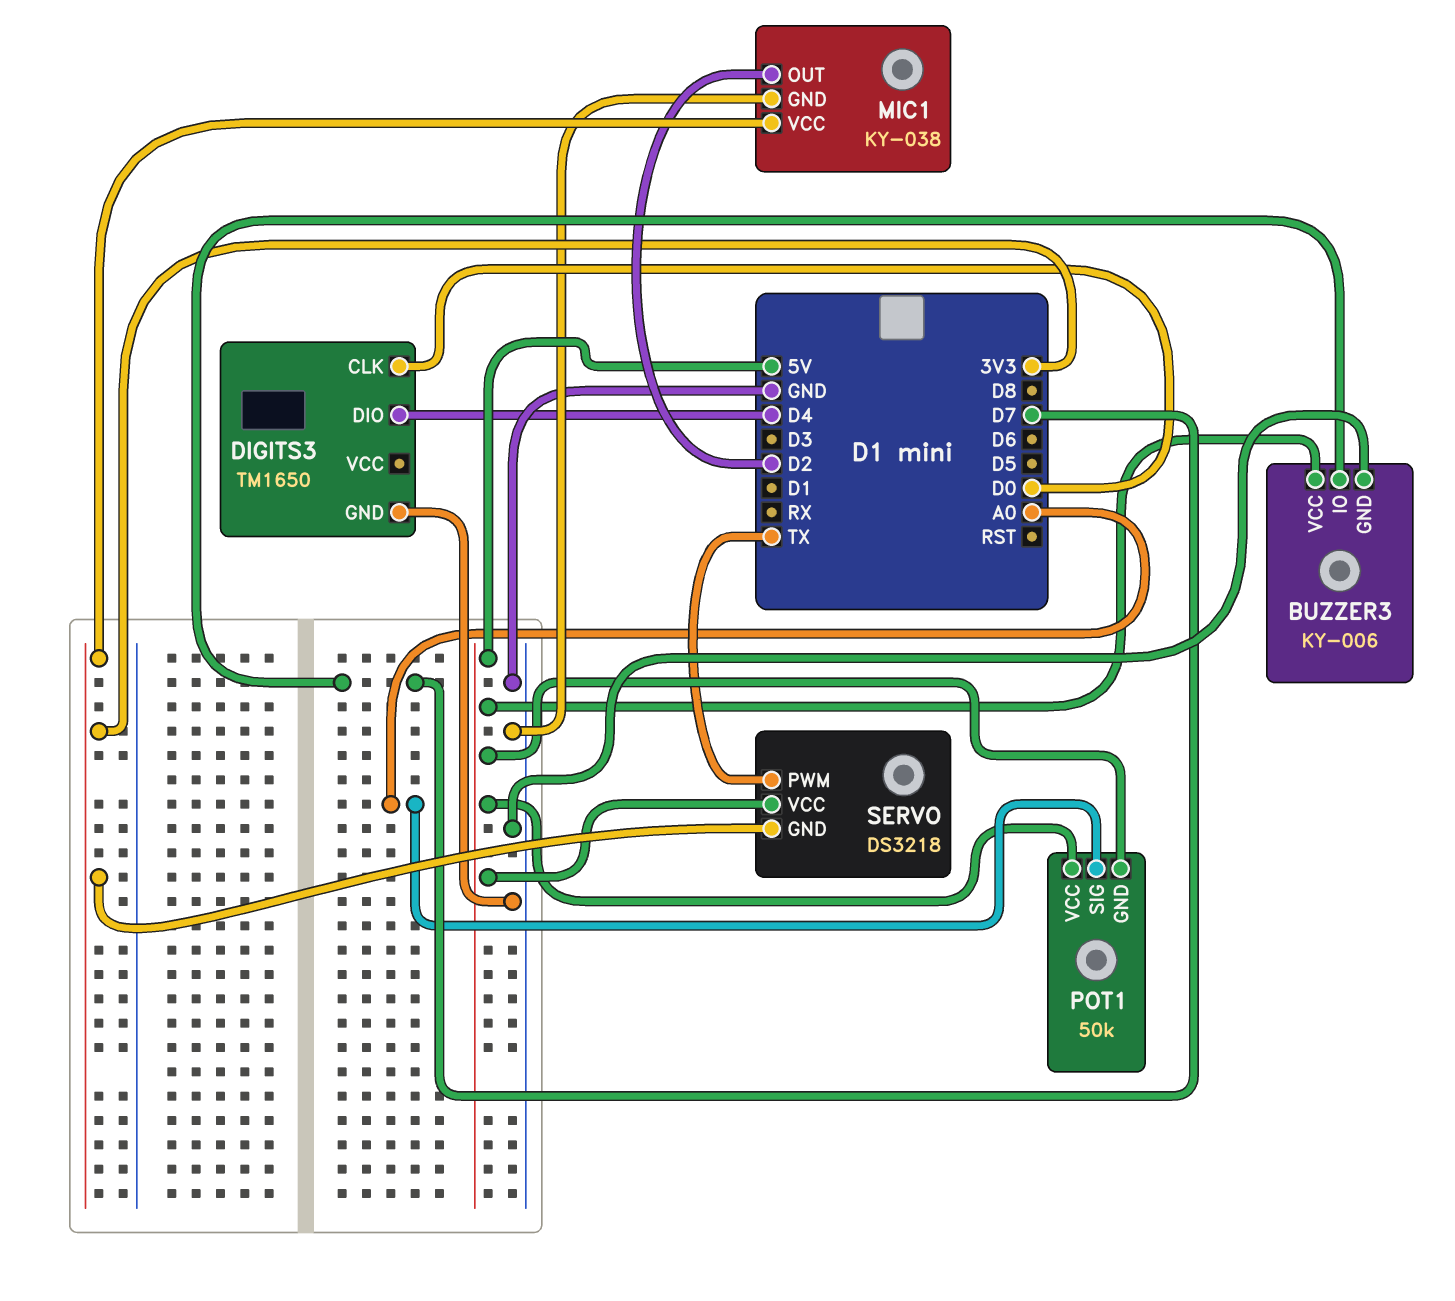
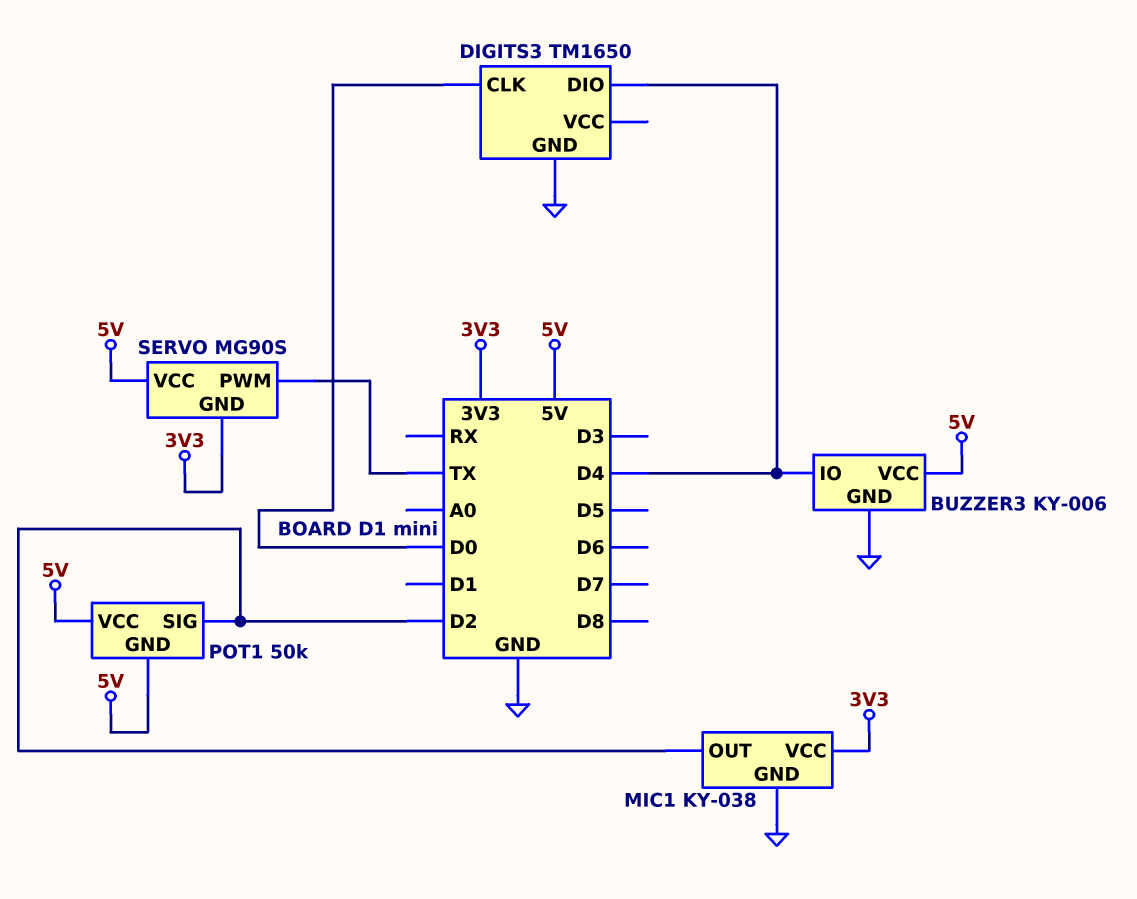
BUZZER3 pin IO: D7 -> D4
POT1 pin SIG: A0 -> D2
SERVO: DS3218 -> MG90S

